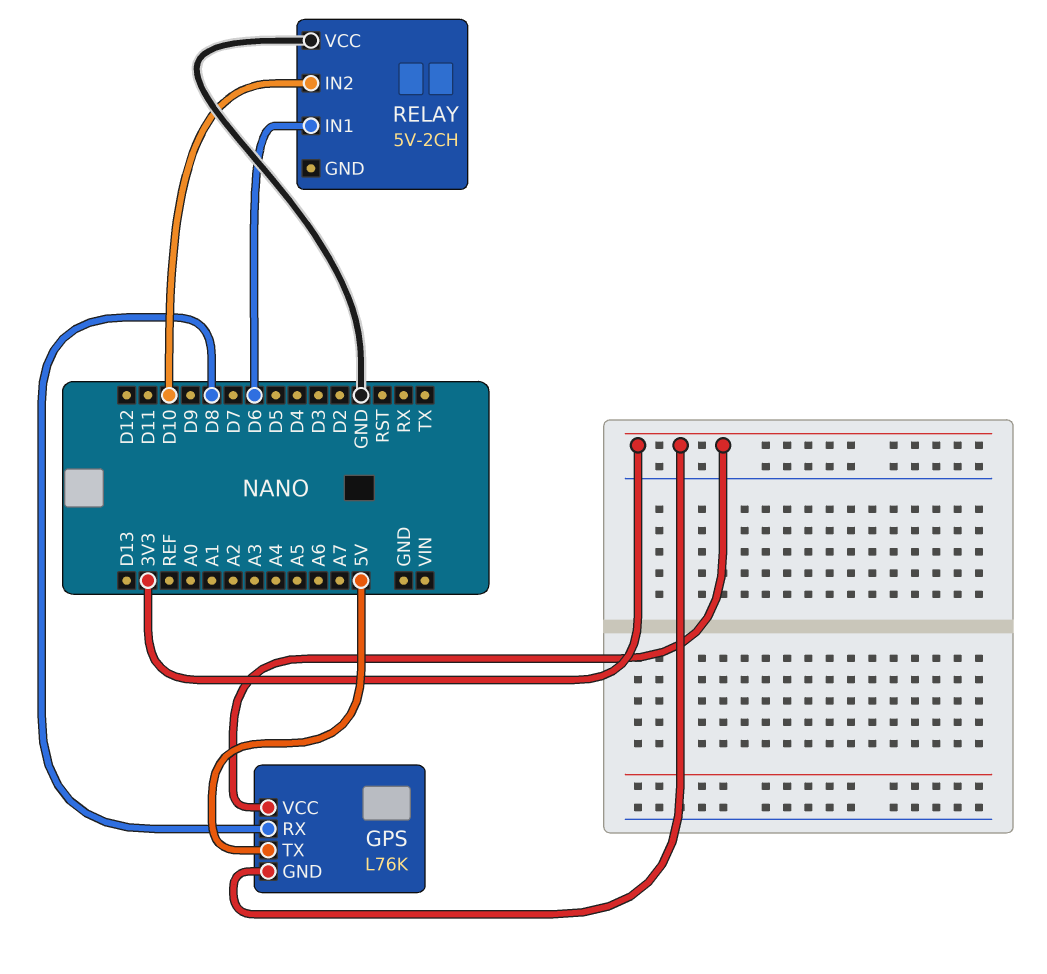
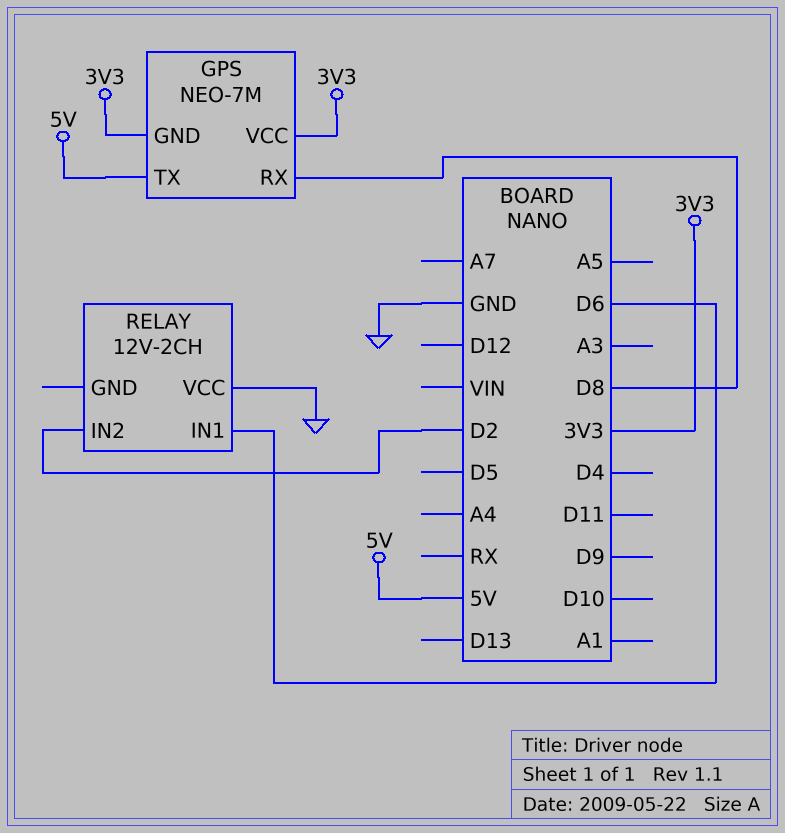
GPS: L76K -> NEO-7M
RELAY: 5V-2CH -> 12V-2CH
RELAY pin IN2: D10 -> D2

